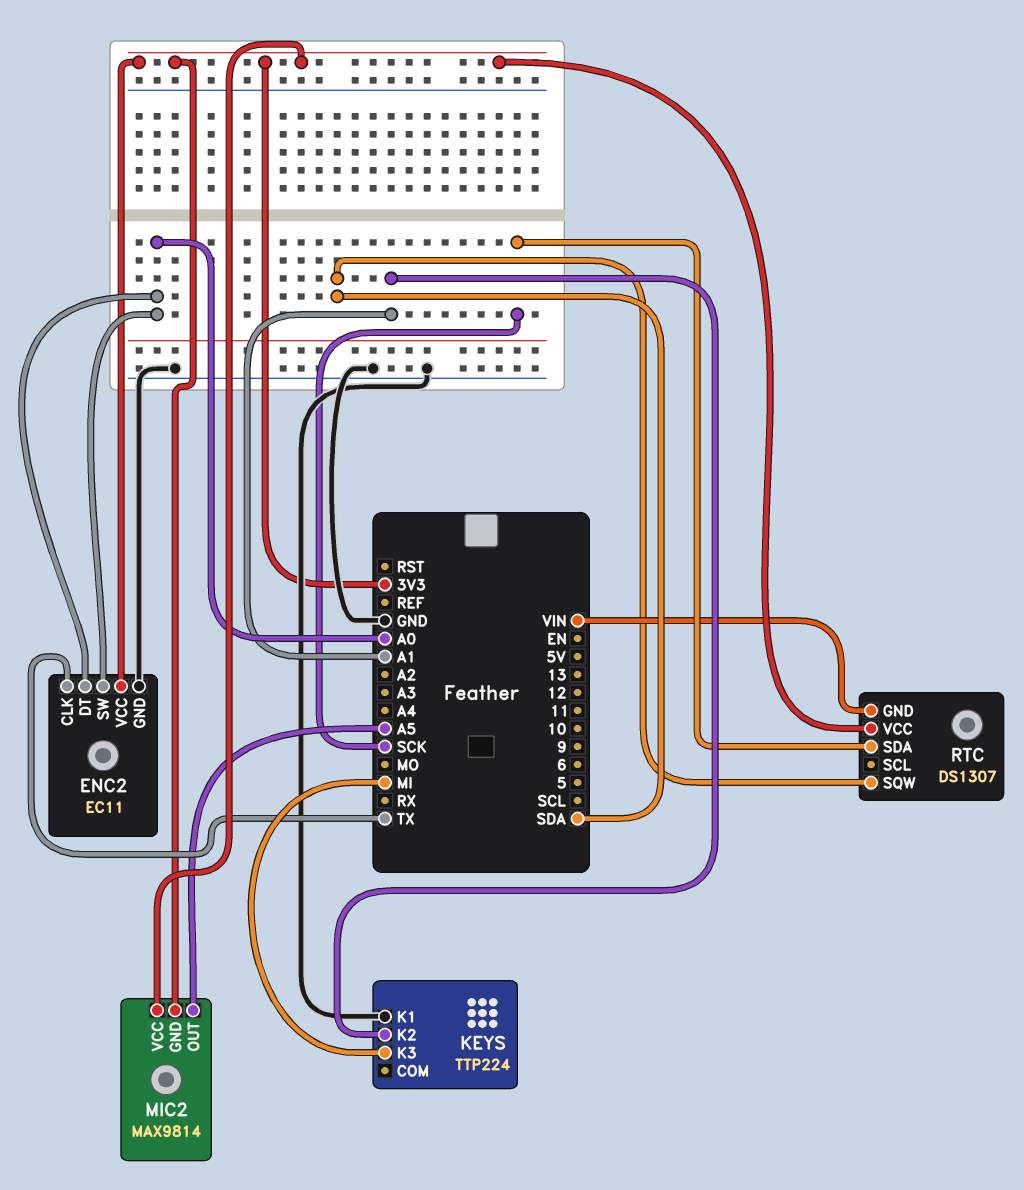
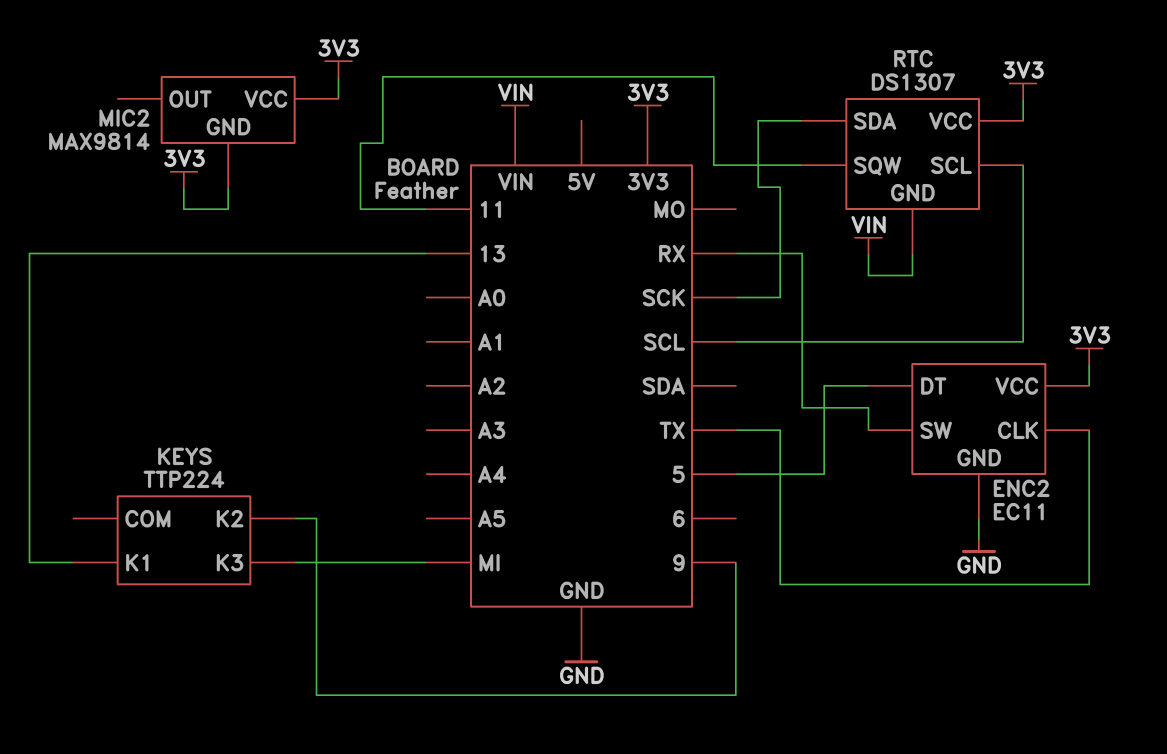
ENC2 pin DT: A0 -> 5
ENC2 pin SW: A0 -> RX
KEYS pin K1: GND -> 13
KEYS pin K2: A1 -> 9
MIC2 pin OUT: A5 -> none
RTC pin SCL: none -> SCL
RTC pin SQW: SDA -> 11

